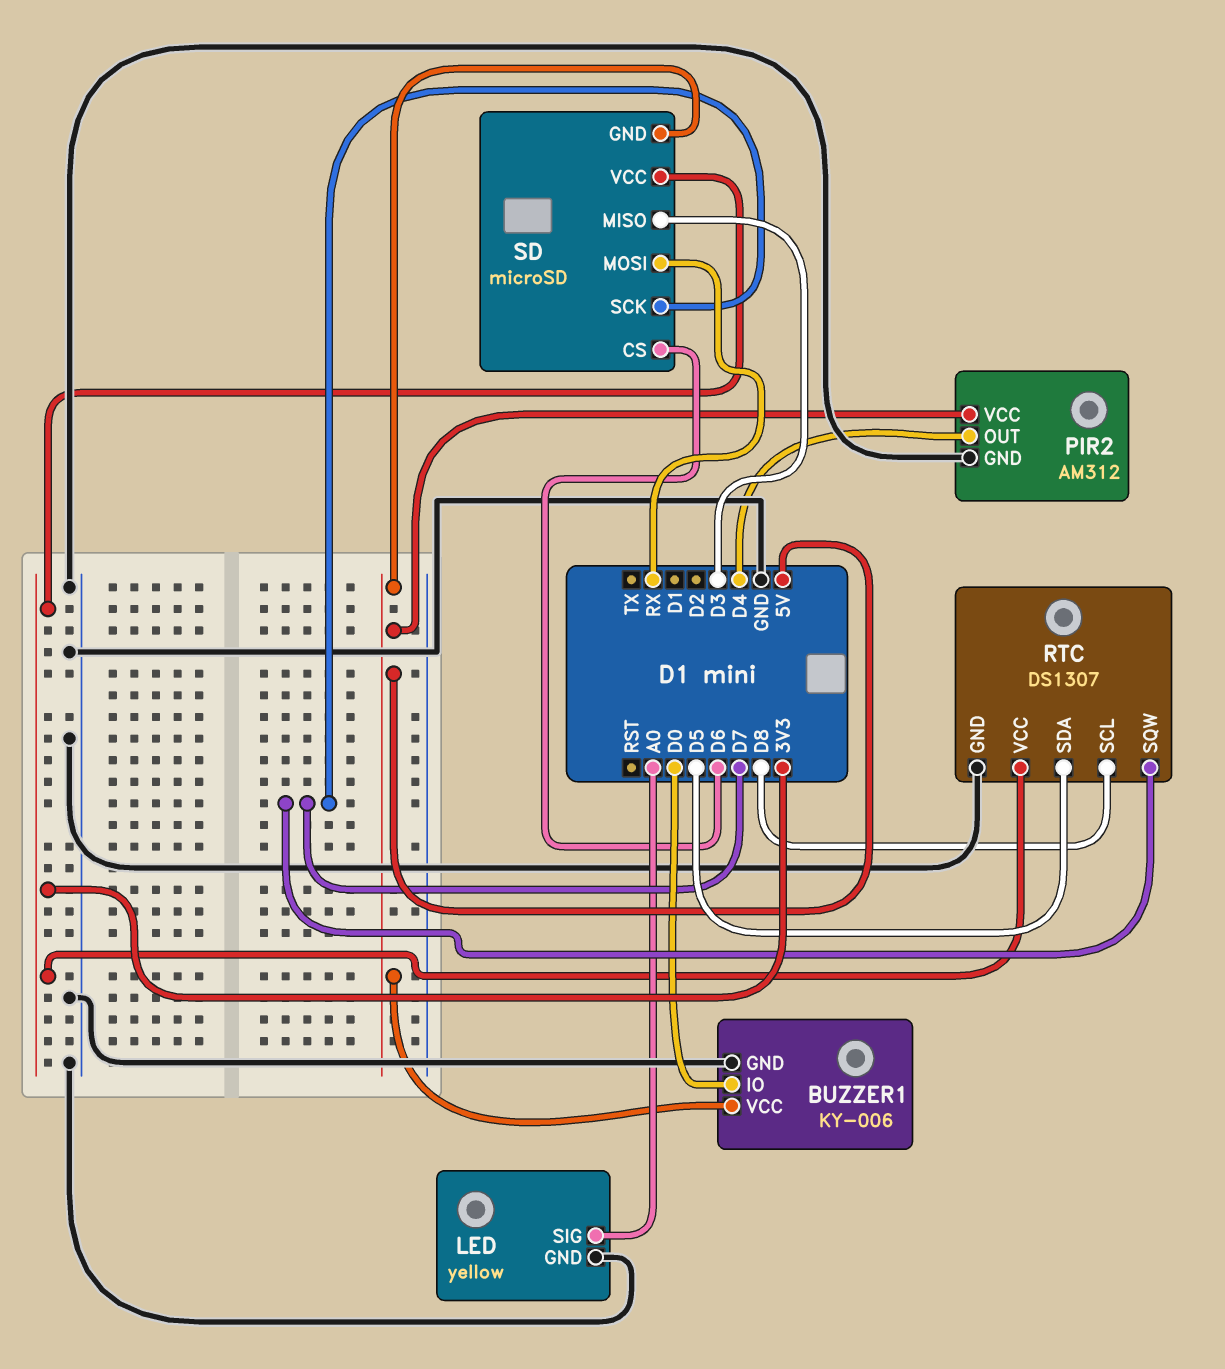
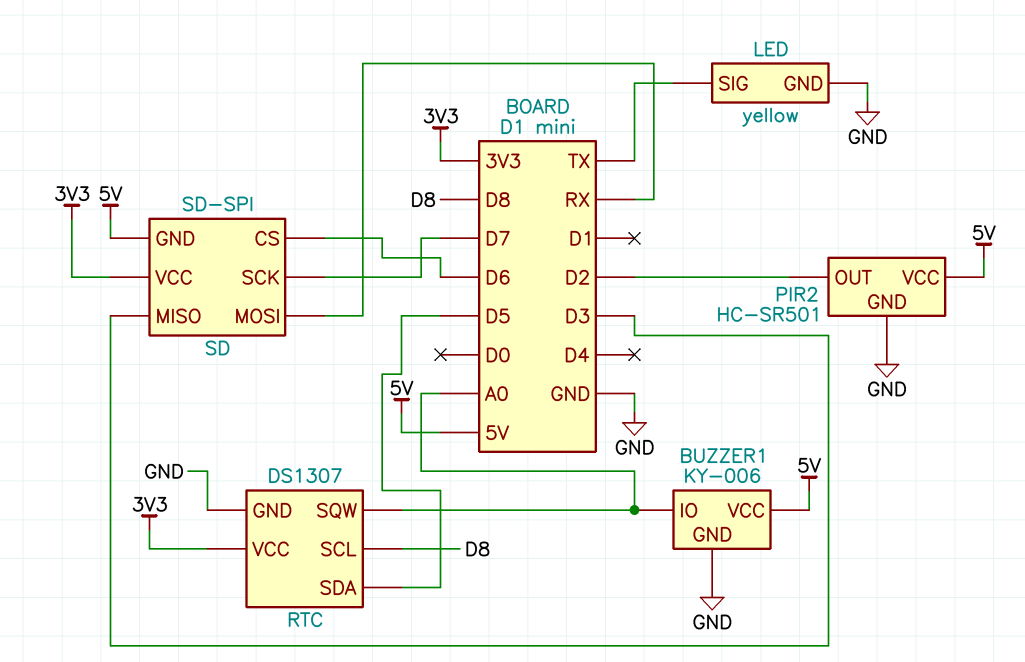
BUZZER1 pin IO: D0 -> A0
LED pin SIG: A0 -> TX
PIR2: AM312 -> HC-SR501
PIR2 pin OUT: D4 -> D2
RTC pin SQW: D7 -> A0
SD: microSD -> SD-SPI

